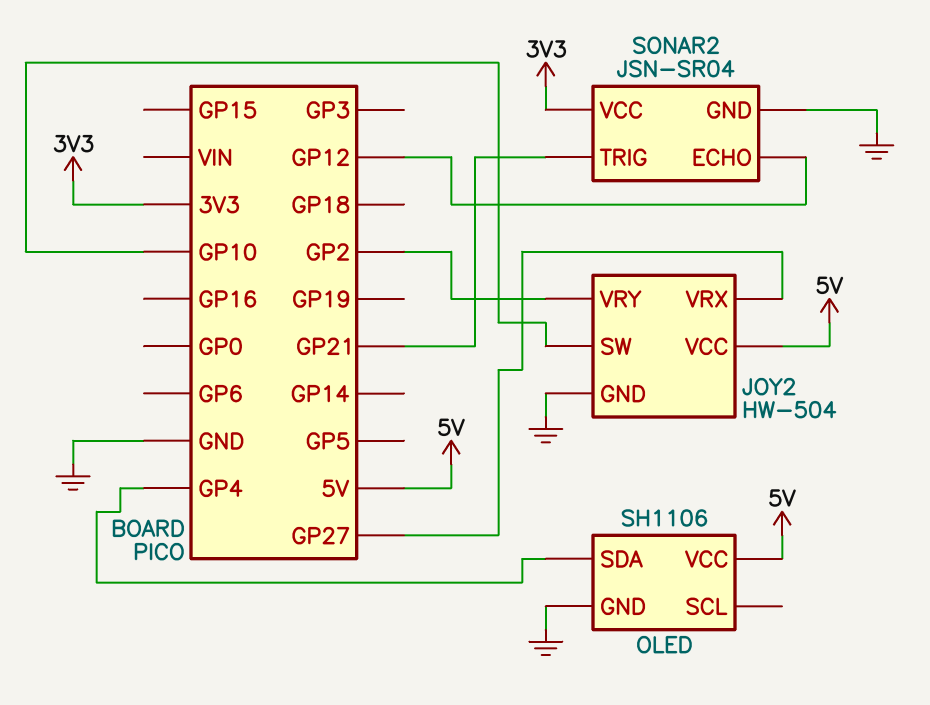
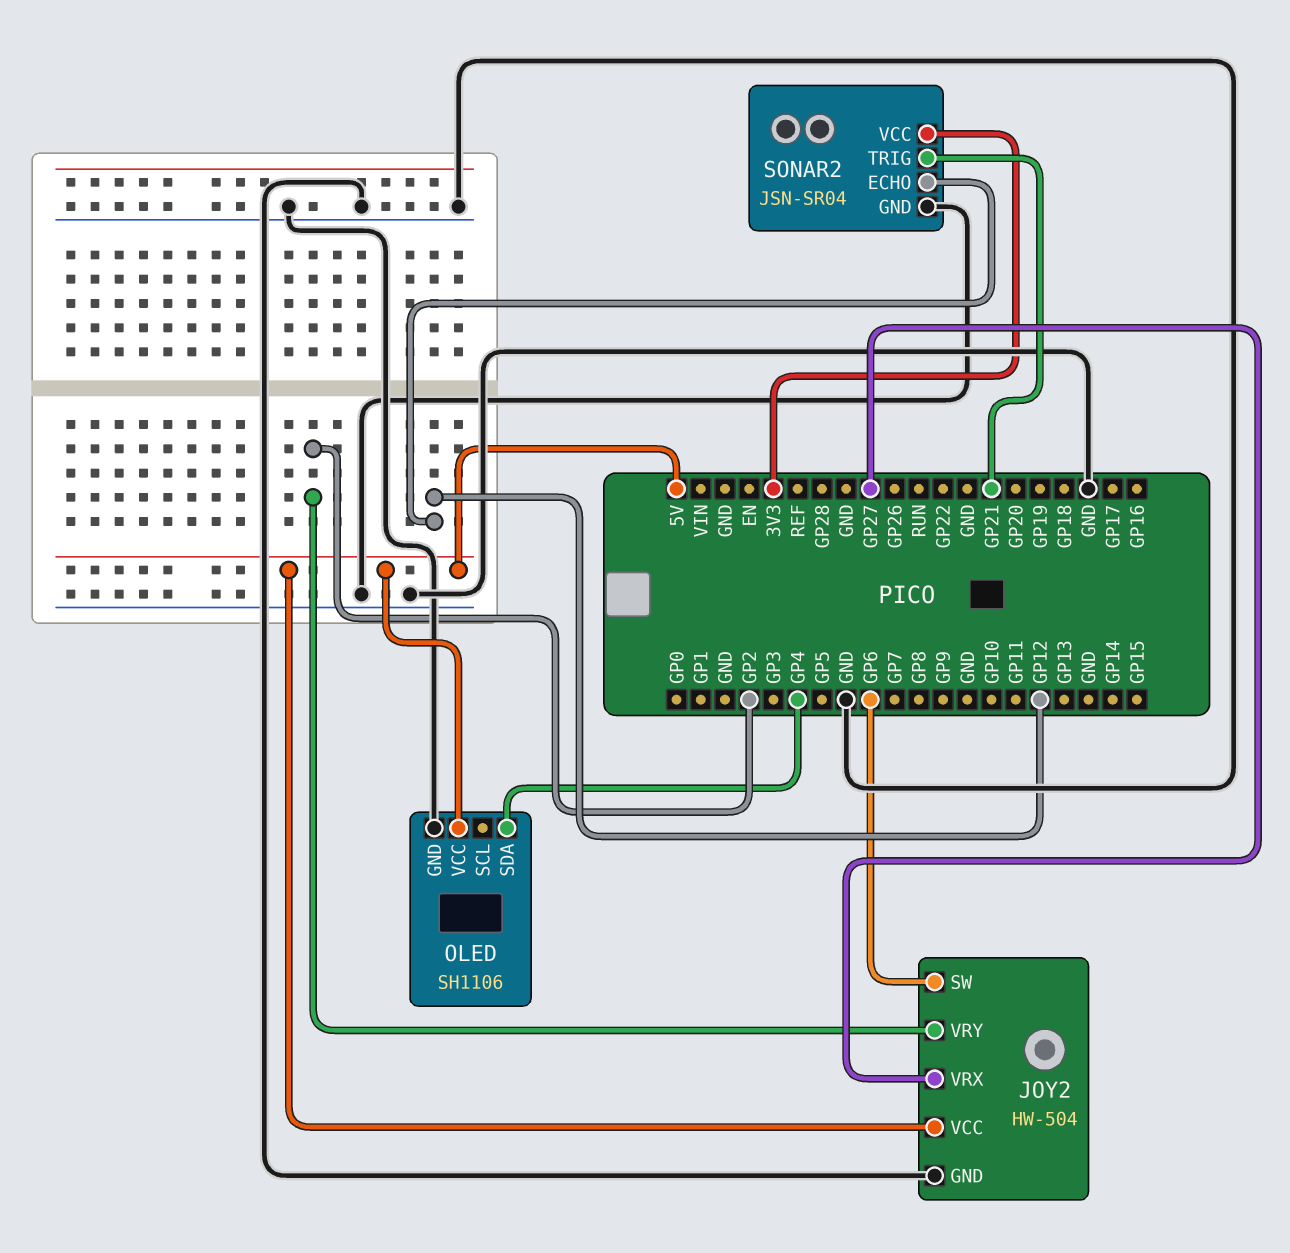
JOY2 pin SW: GP10 -> GP6

